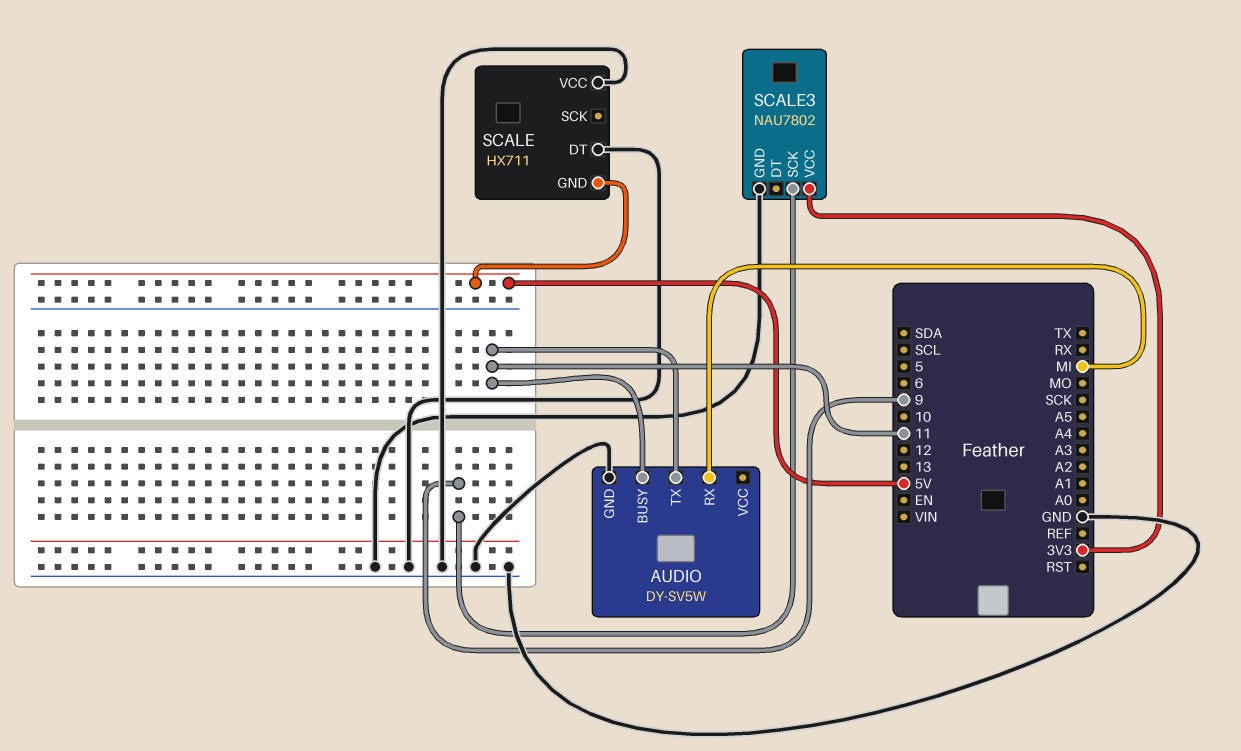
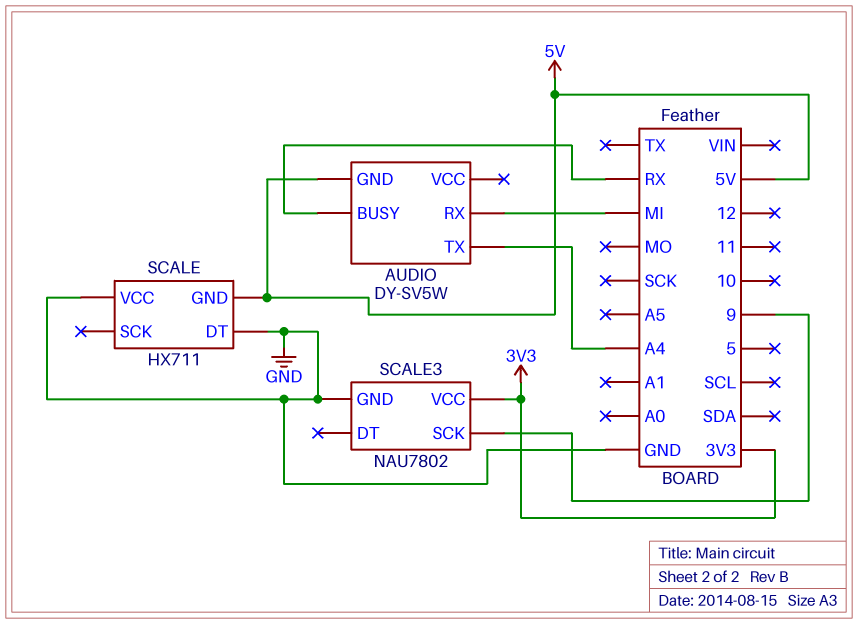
AUDIO pin BUSY: 11 -> RX
AUDIO pin GND: GND -> 5V
AUDIO pin TX: 11 -> A4

